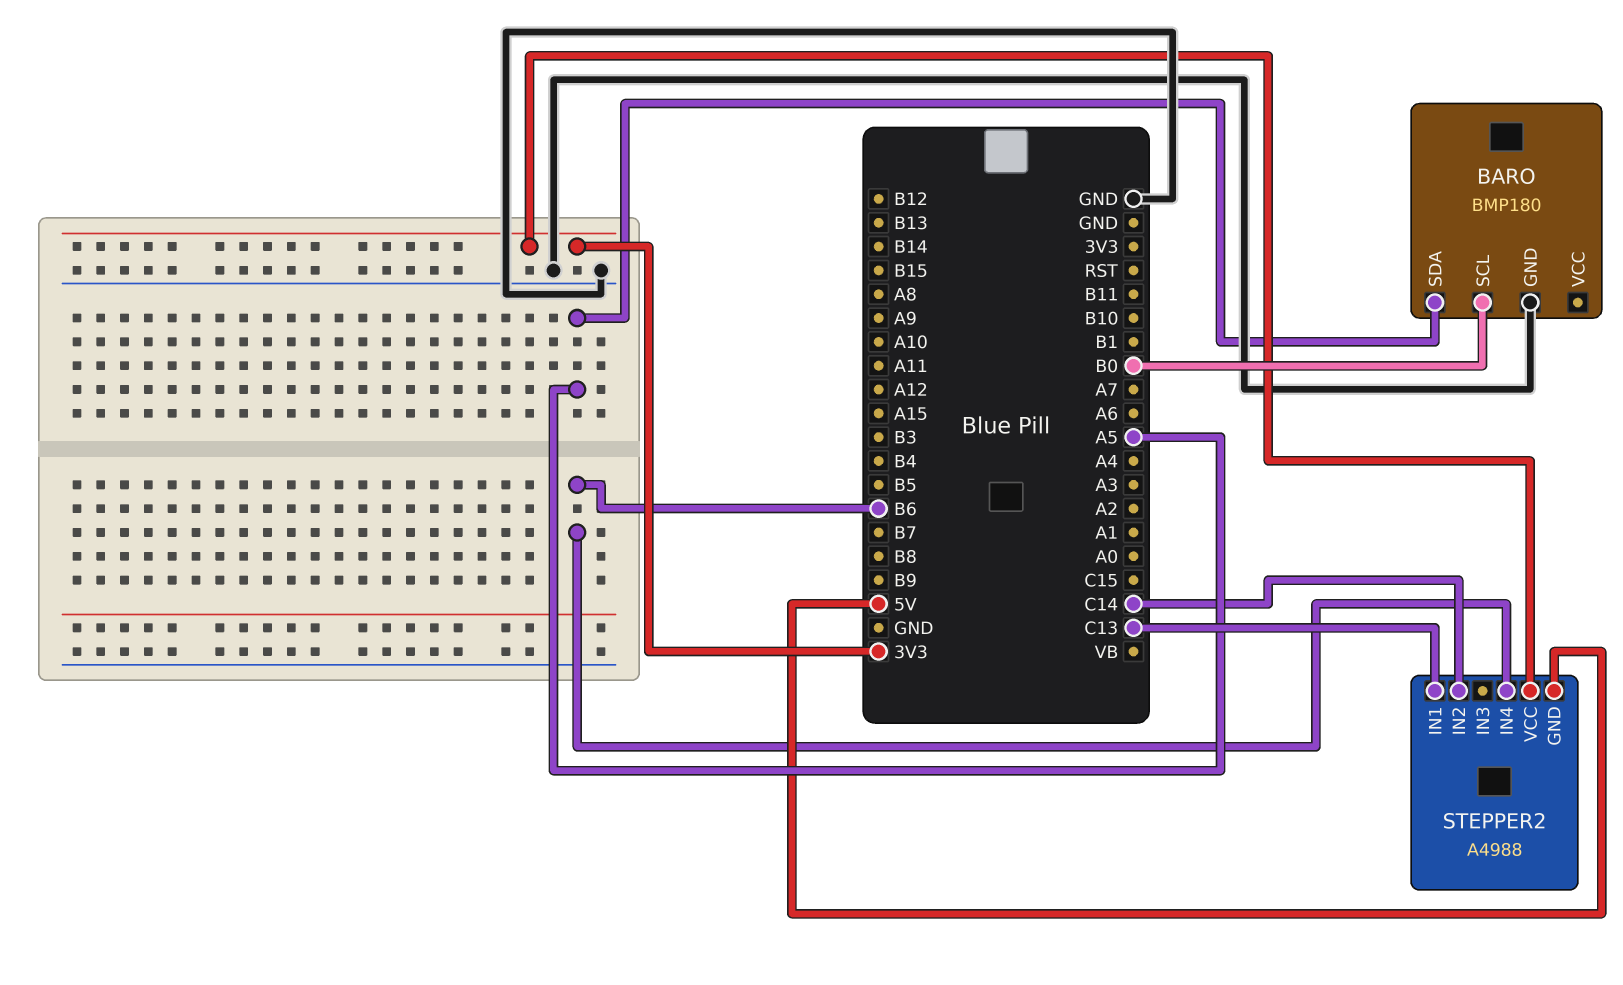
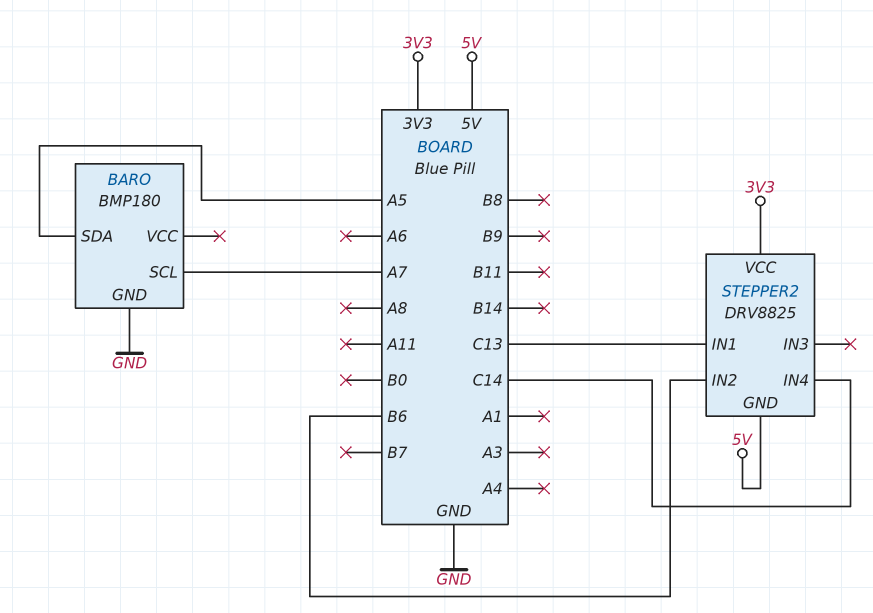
BARO pin SCL: B0 -> A7
STEPPER2: A4988 -> DRV8825
STEPPER2 pin IN2: C14 -> B6
STEPPER2 pin IN4: B6 -> C14

